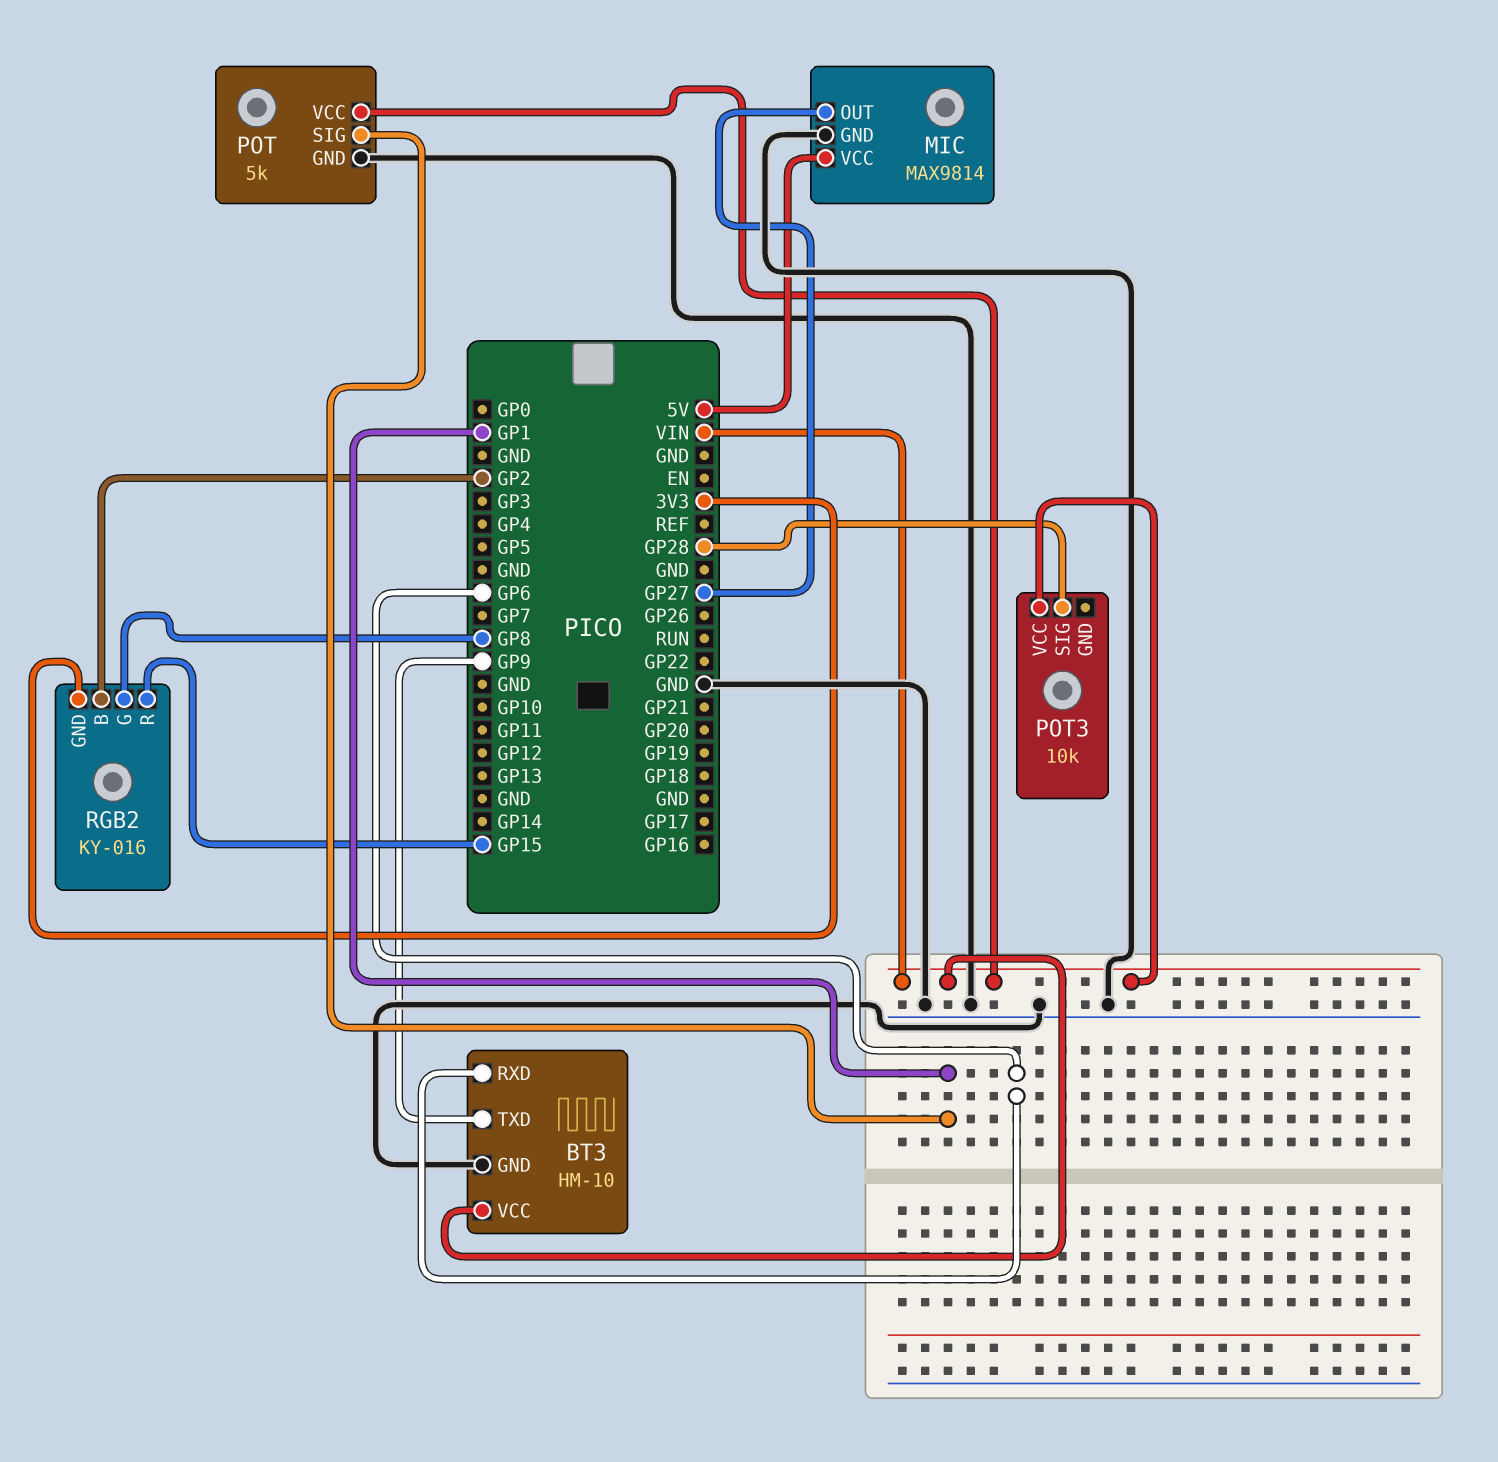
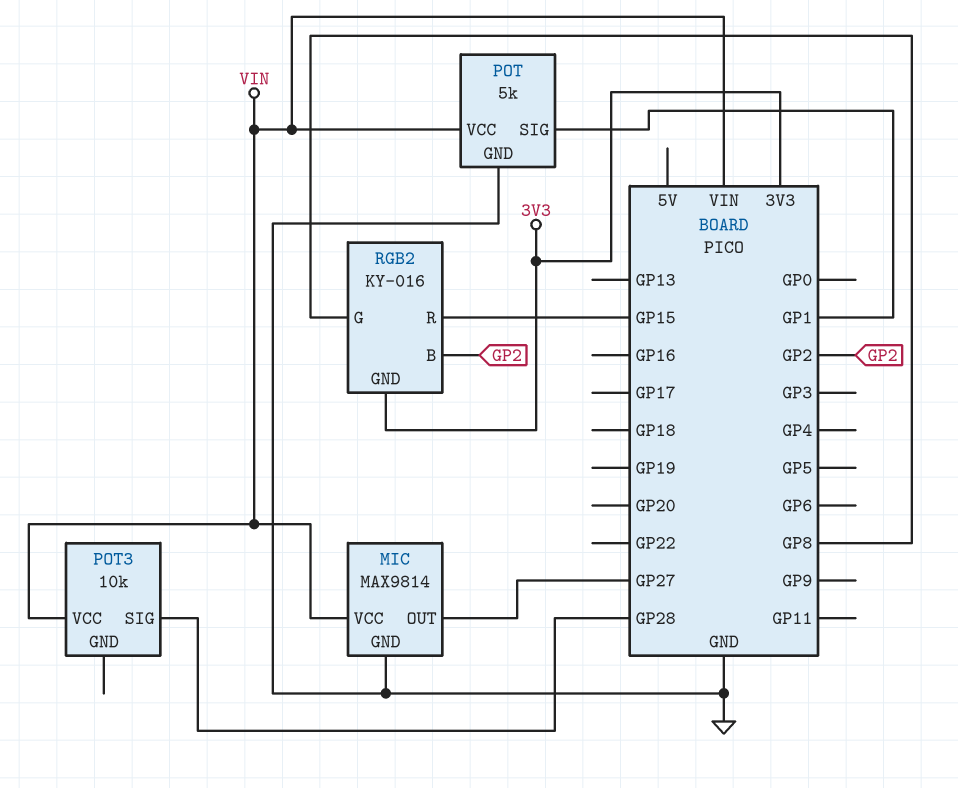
BT3: HM-10 -> none
BT3 pin GND: GND -> none
BT3 pin RXD: GP6 -> none
BT3 pin TXD: GP9 -> none
BT3 pin VCC: VIN -> none
MIC pin VCC: 5V -> VIN

